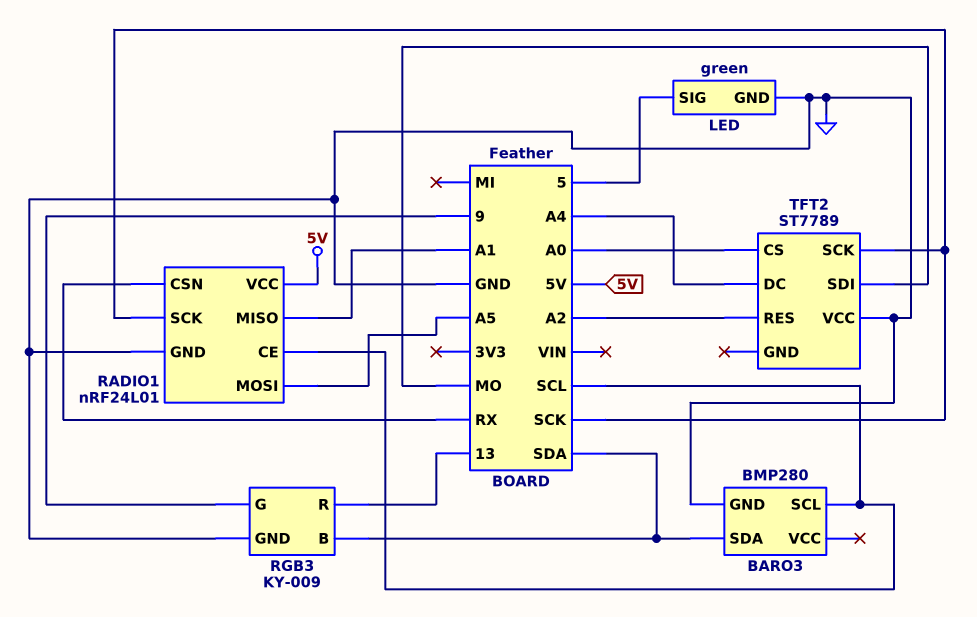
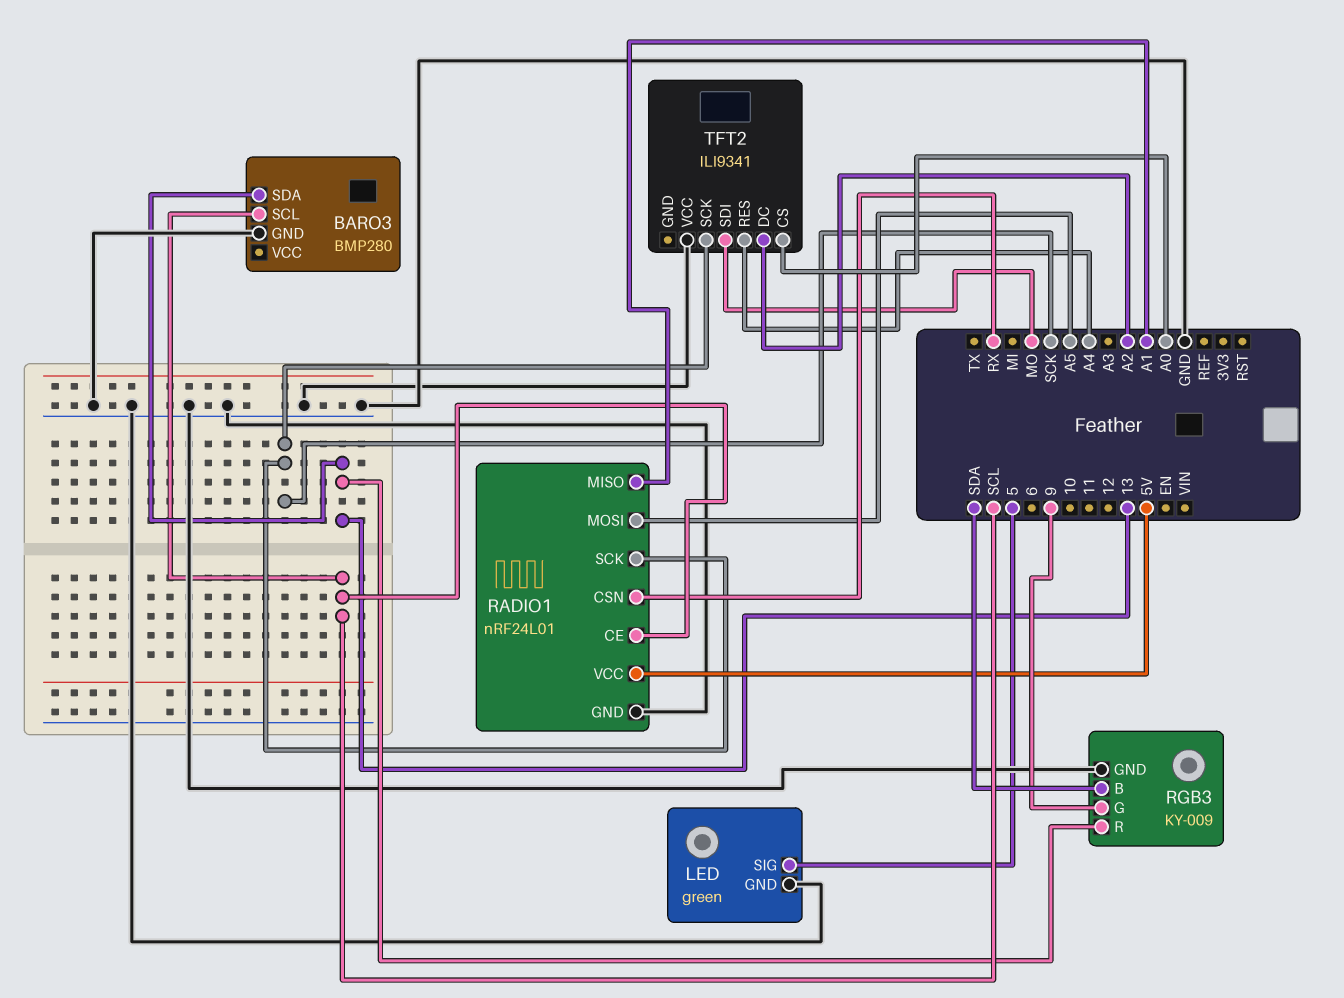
BARO3 pin SDA: SDA -> 13
TFT2: ST7789 -> ILI9341
TFT2 pin DC: A4 -> A2
TFT2 pin RES: A2 -> A4

